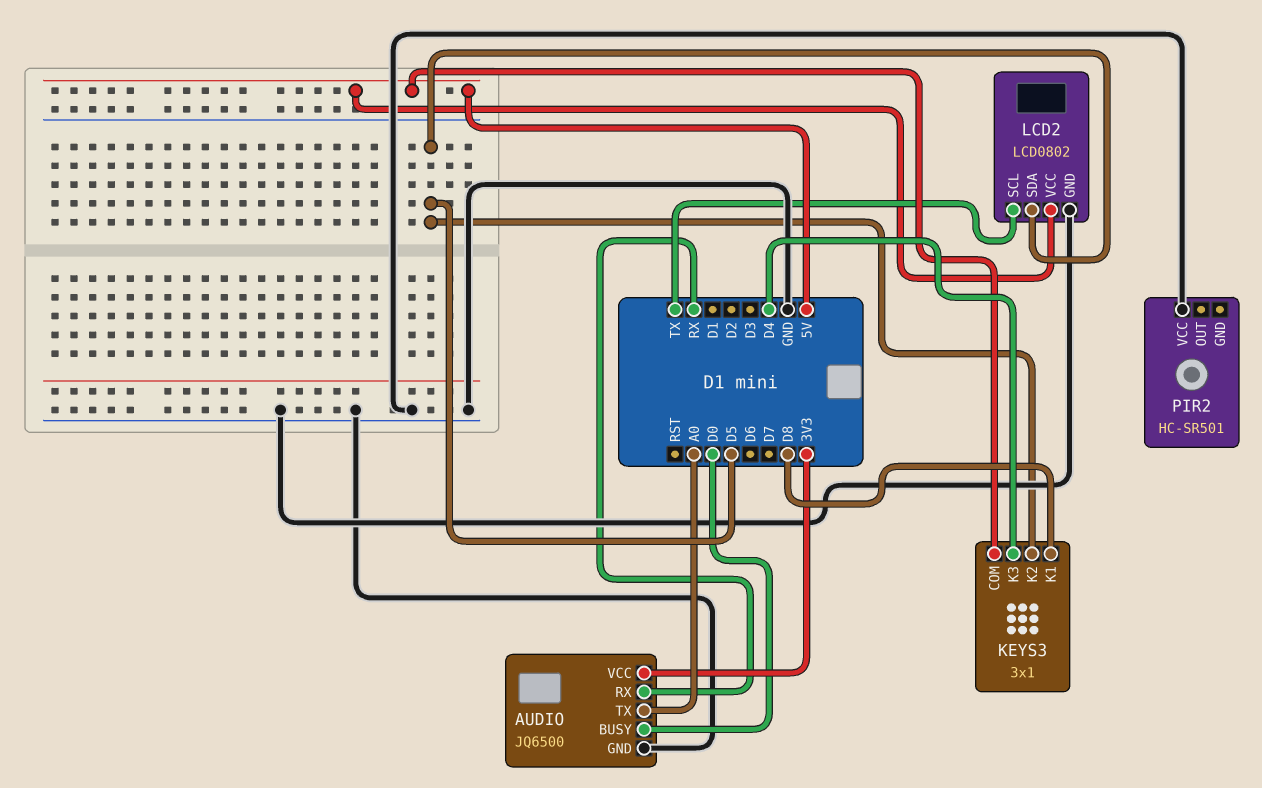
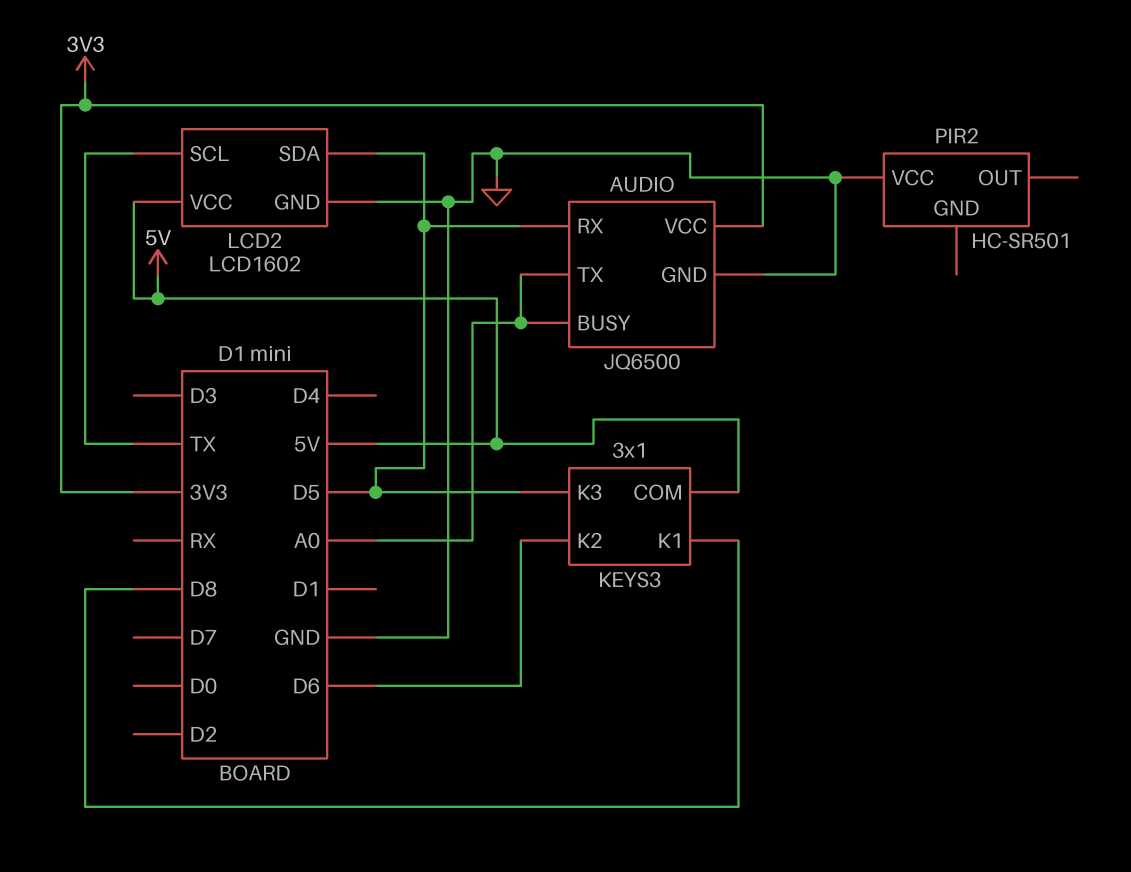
AUDIO pin BUSY: D0 -> A0
AUDIO pin RX: RX -> D5
KEYS3 pin K2: D5 -> D6
KEYS3 pin K3: D4 -> D5
LCD2: LCD0802 -> LCD1602

